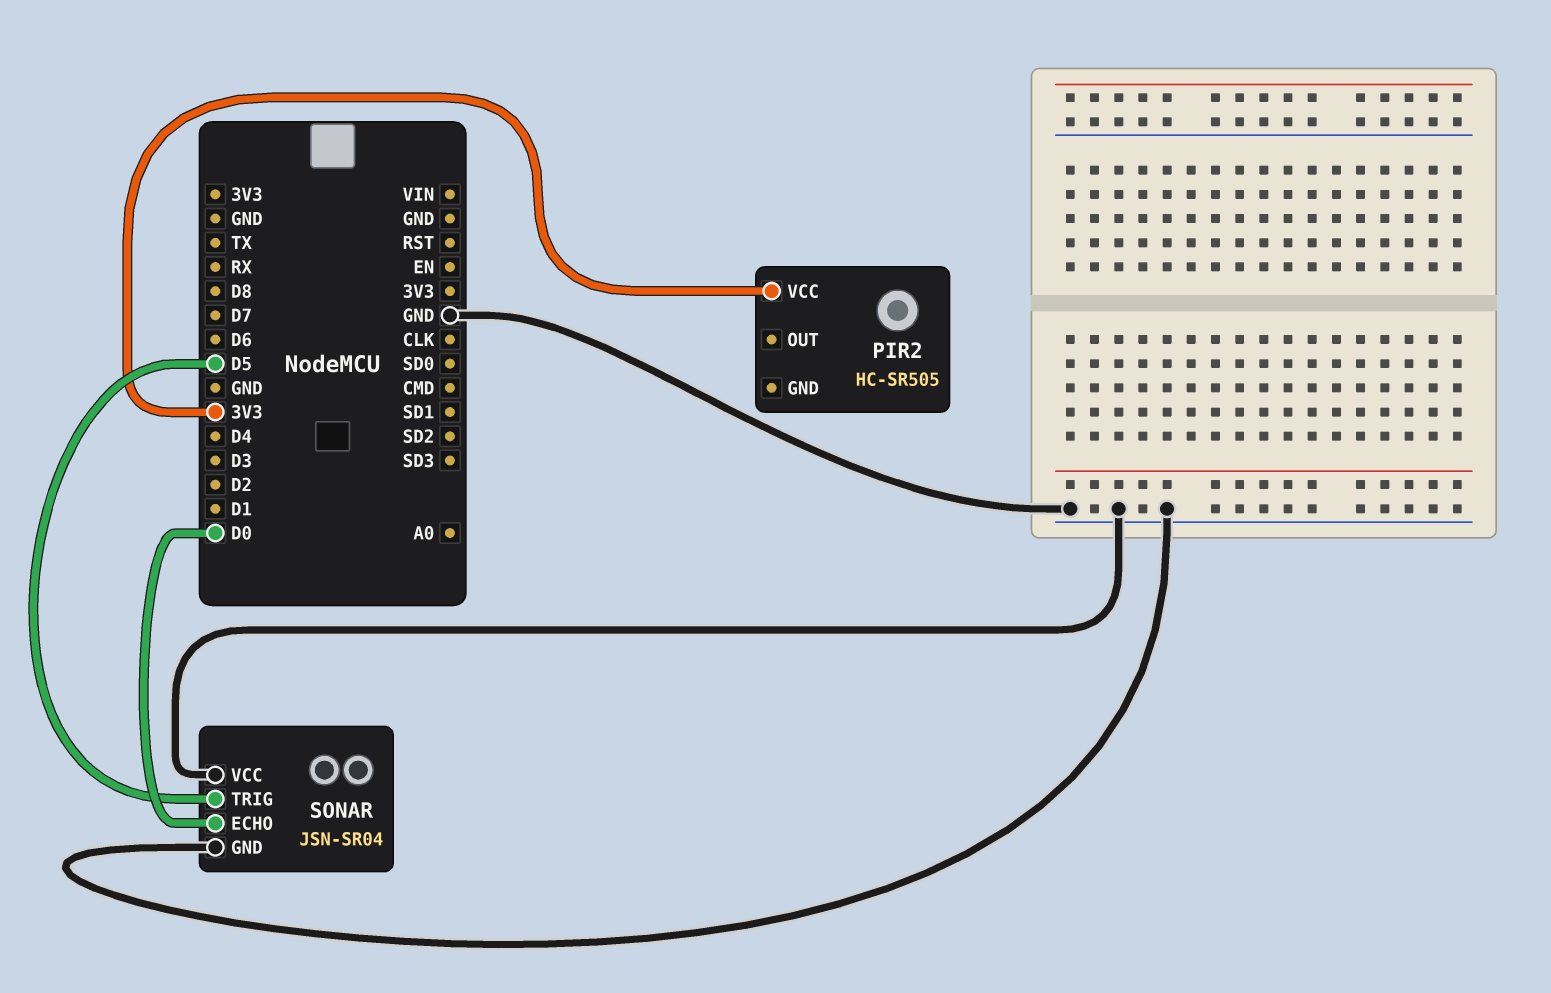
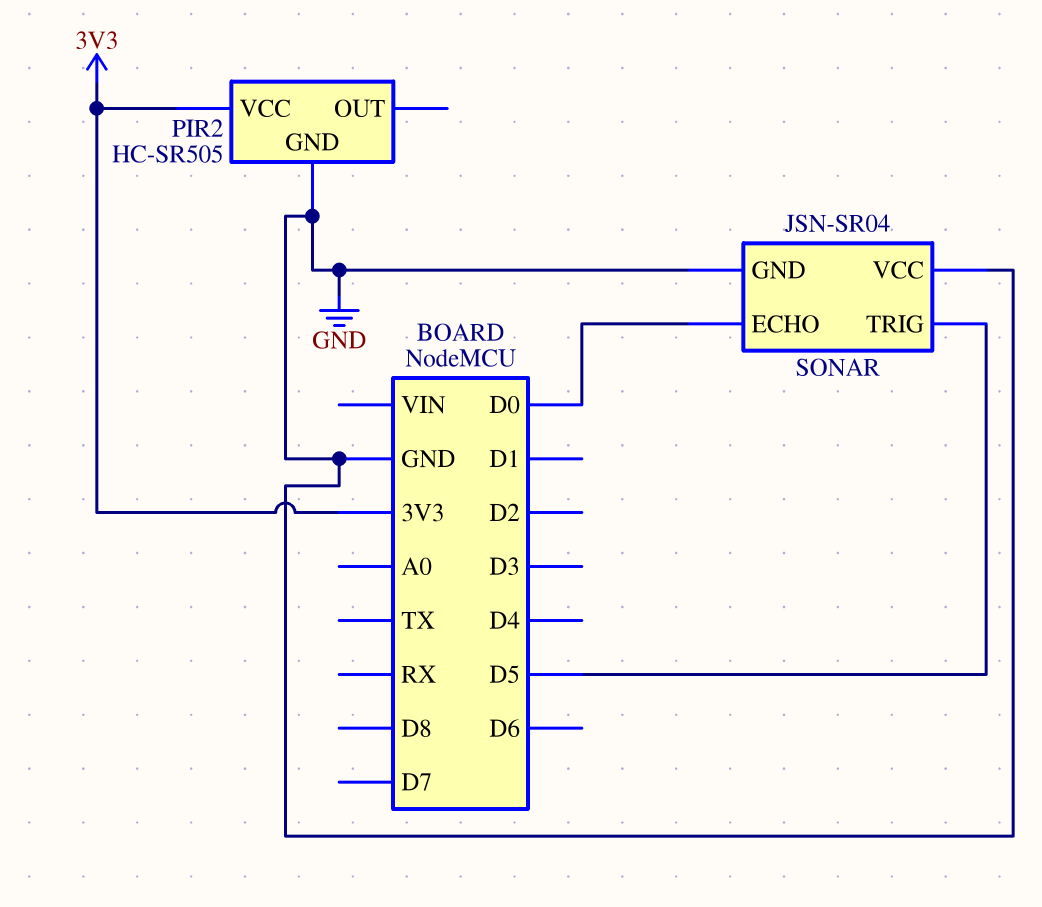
PIR2 pin GND: none -> GND

